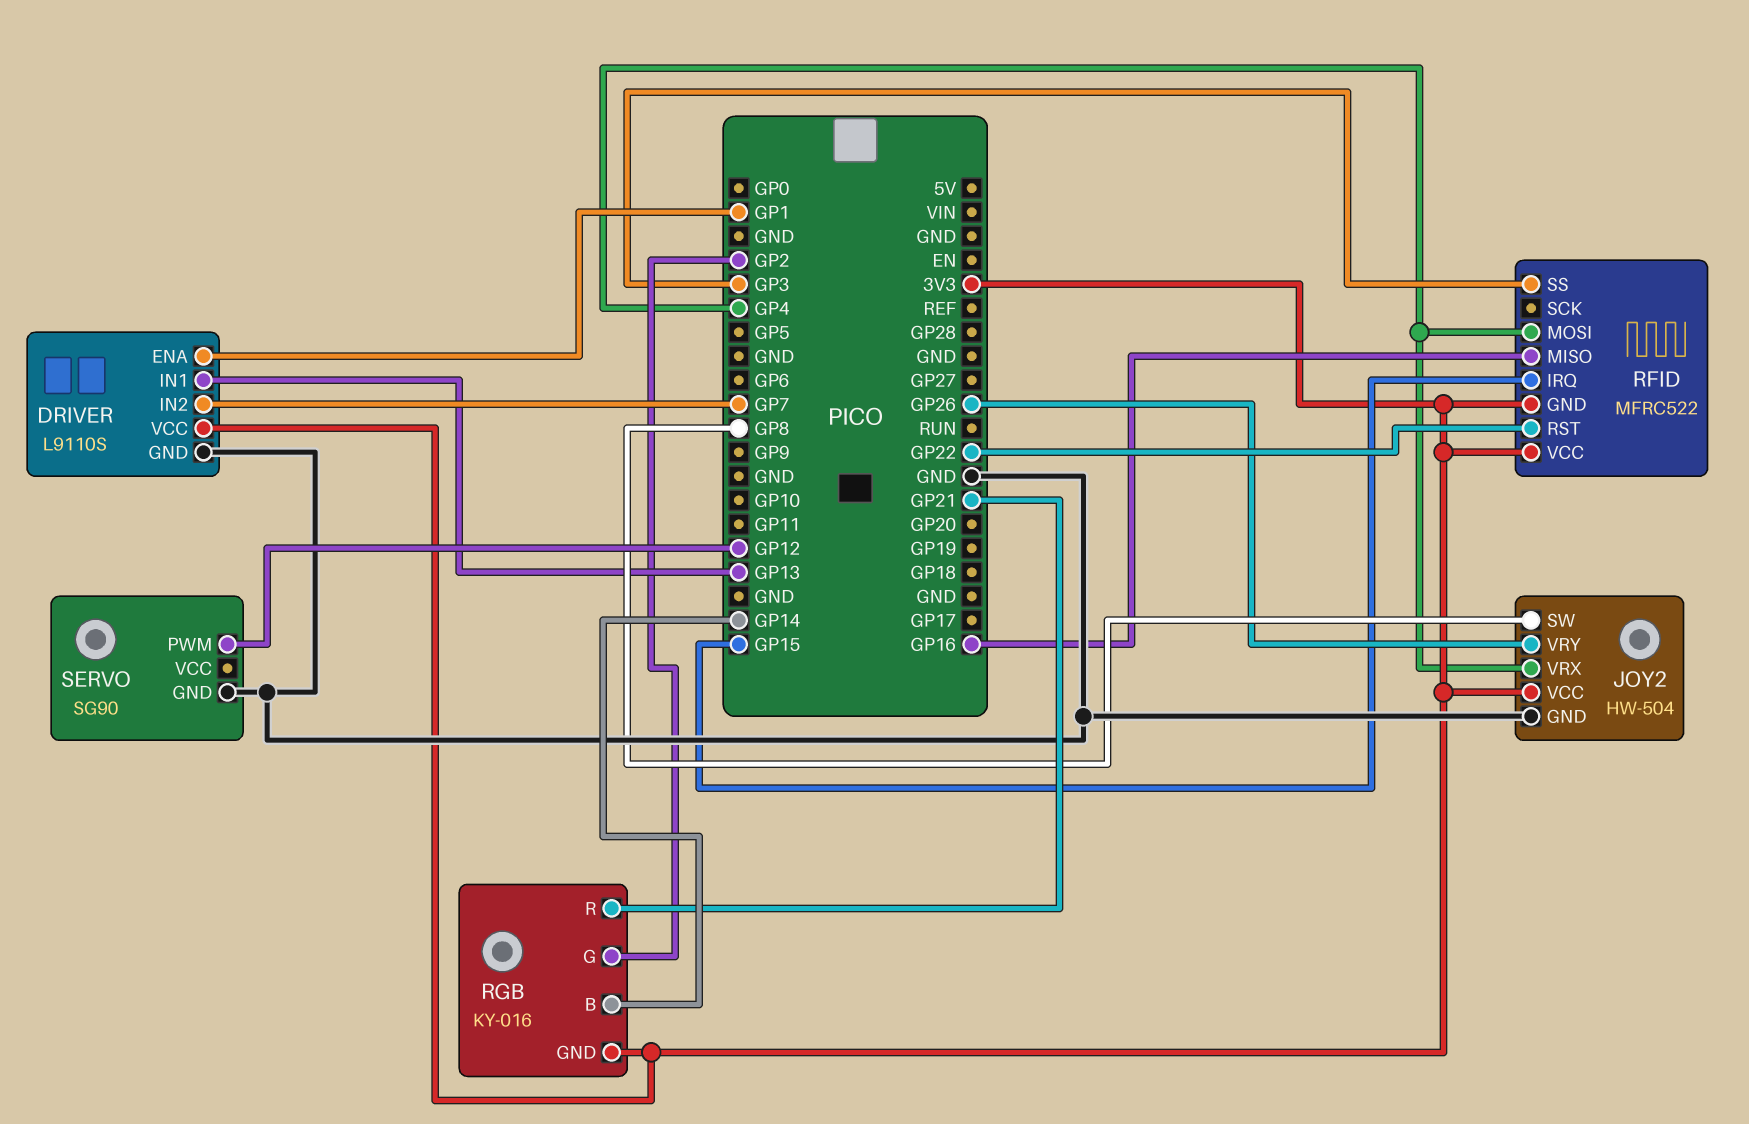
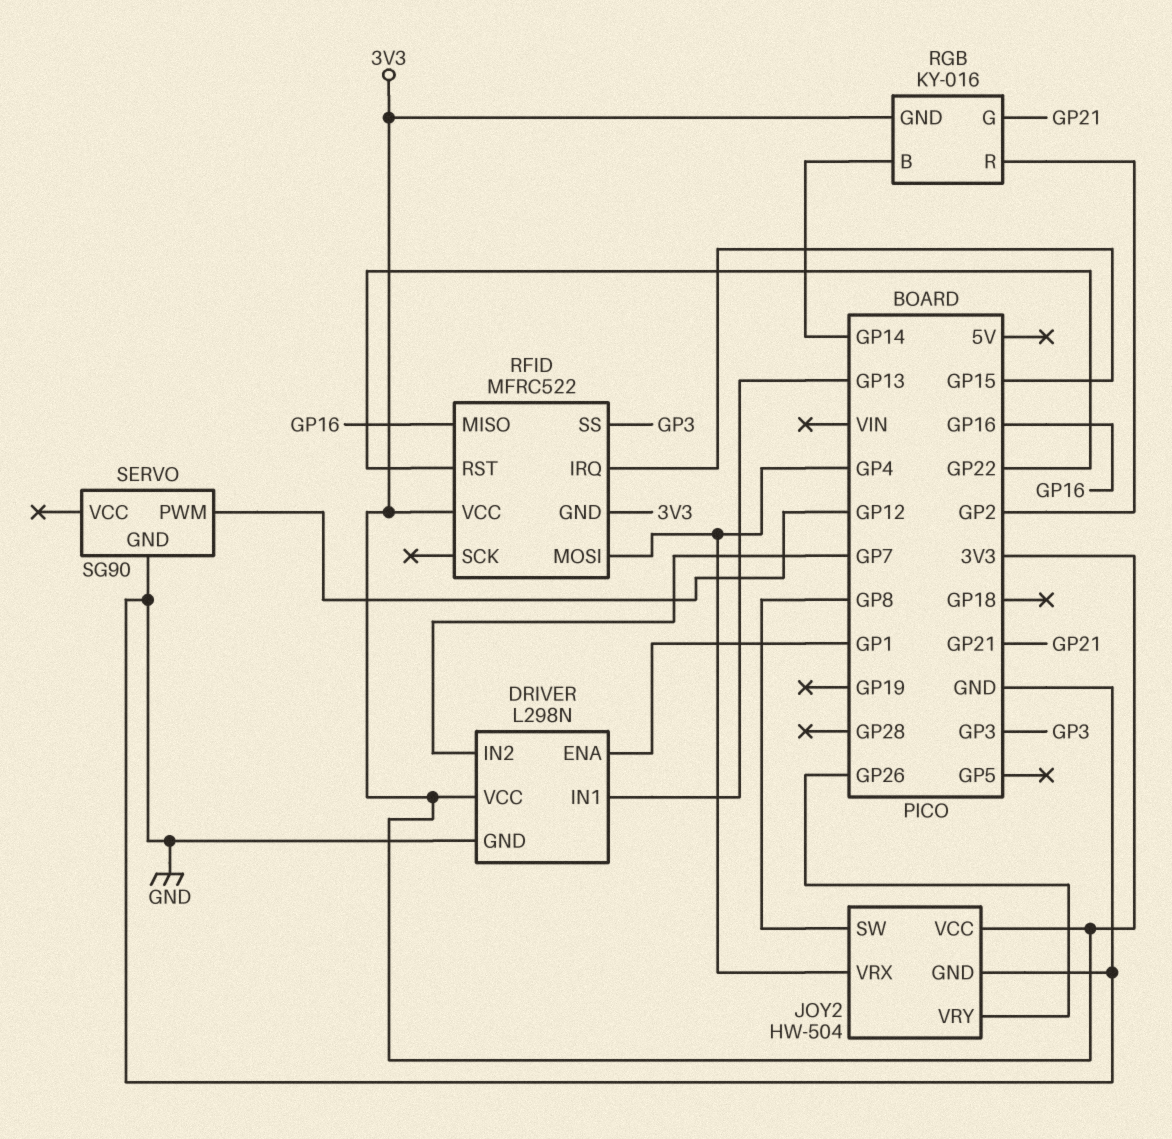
DRIVER: L9110S -> L298N
RGB pin G: GP2 -> GP21
RGB pin R: GP21 -> GP2

